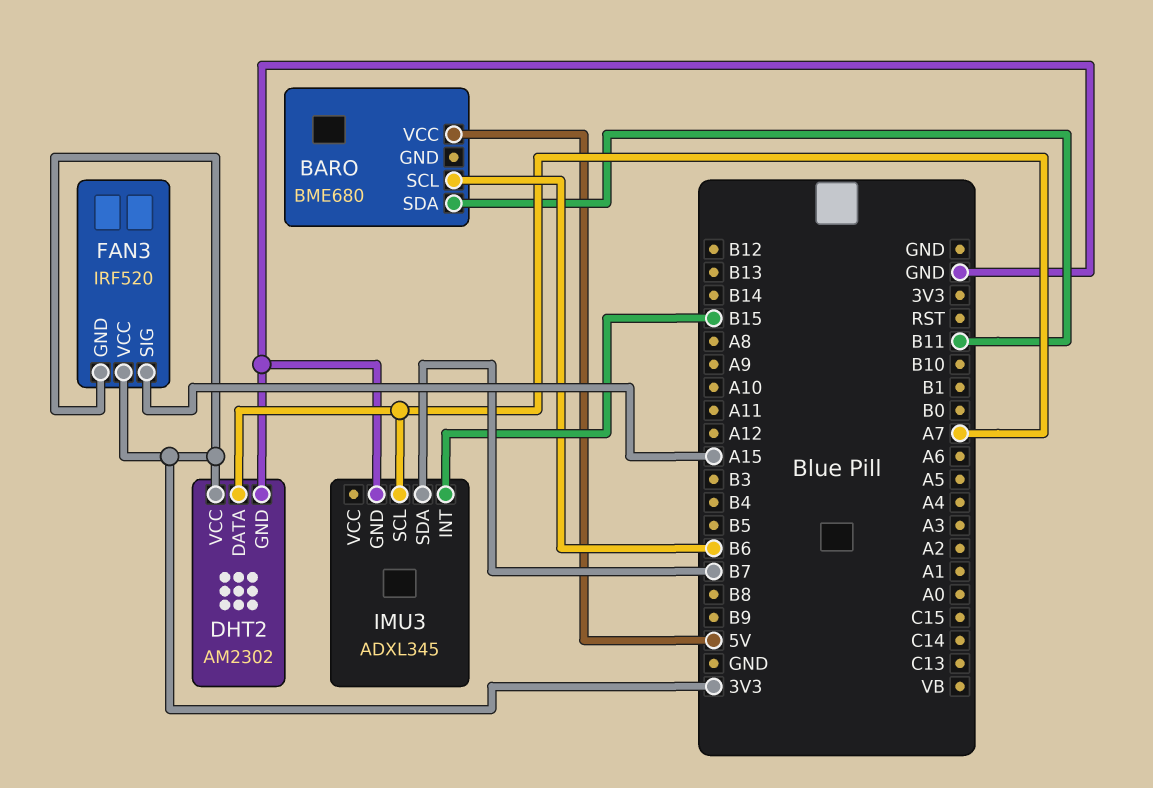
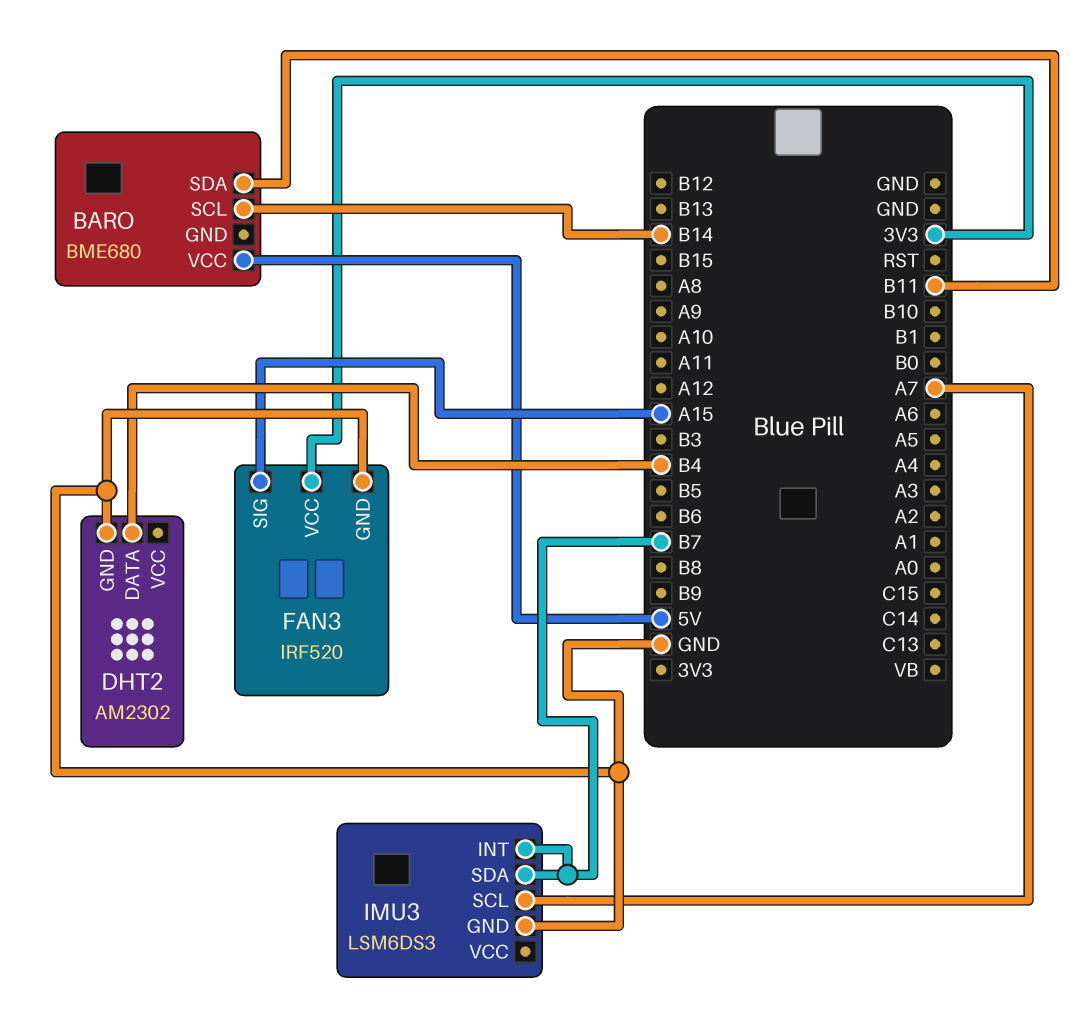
BARO pin SCL: B6 -> B14
DHT2 pin DATA: A7 -> B4
DHT2 pin VCC: 3V3 -> none
FAN3 pin GND: 3V3 -> GND
IMU3: ADXL345 -> LSM6DS3
IMU3 pin INT: B15 -> B7

